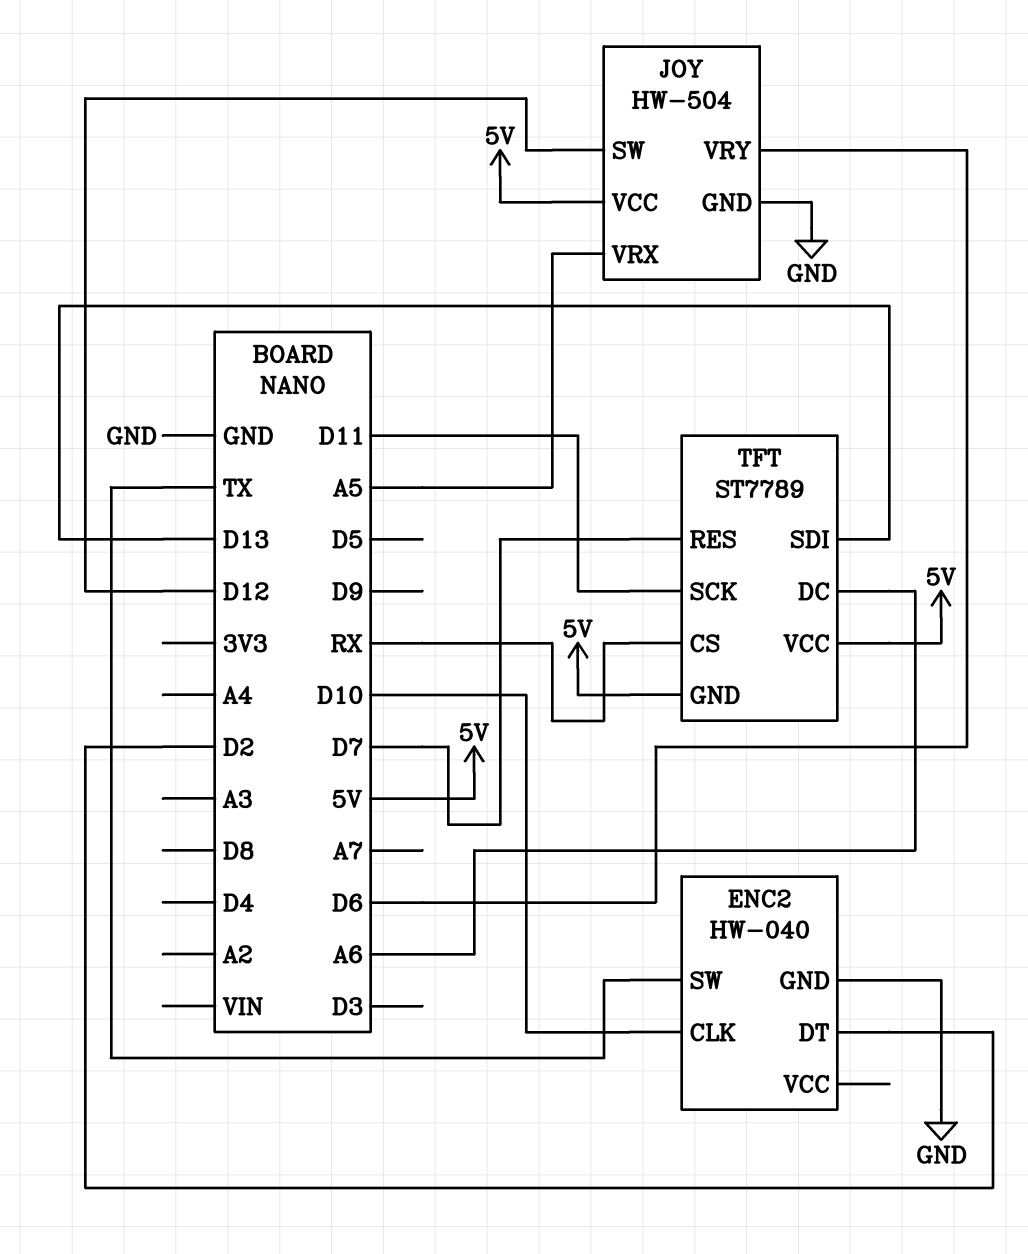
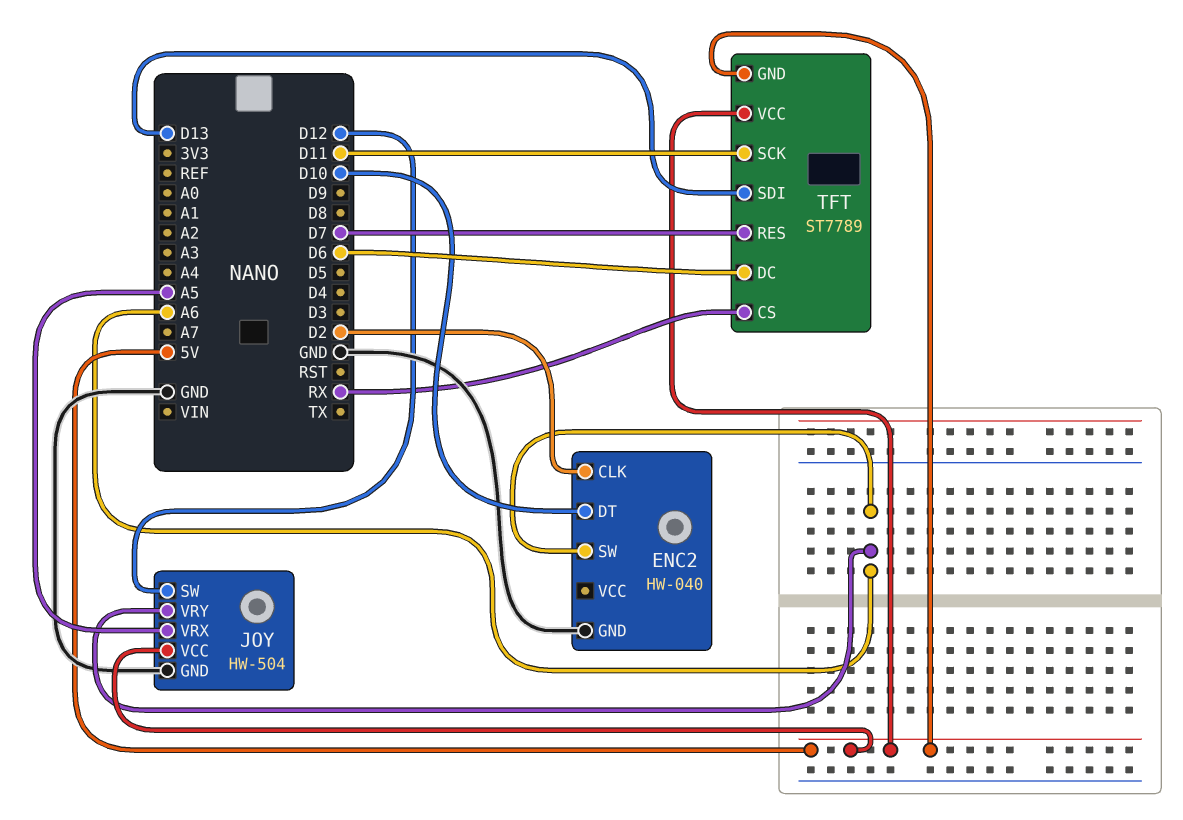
ENC2 pin CLK: D10 -> D2
ENC2 pin DT: D2 -> D10
ENC2 pin SW: TX -> A6
JOY pin VRY: D6 -> A6
TFT pin DC: A6 -> D6

